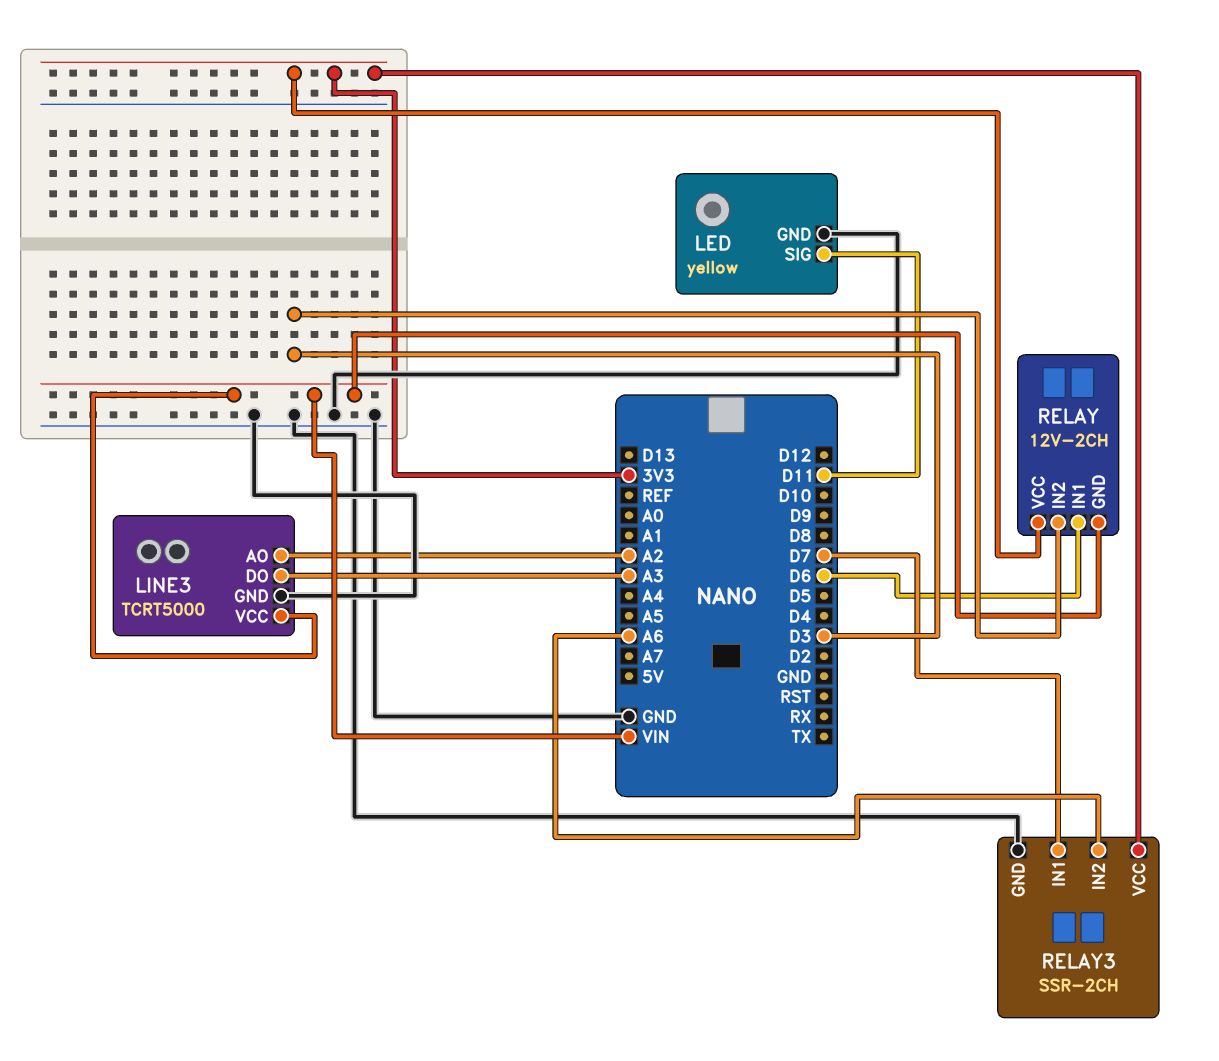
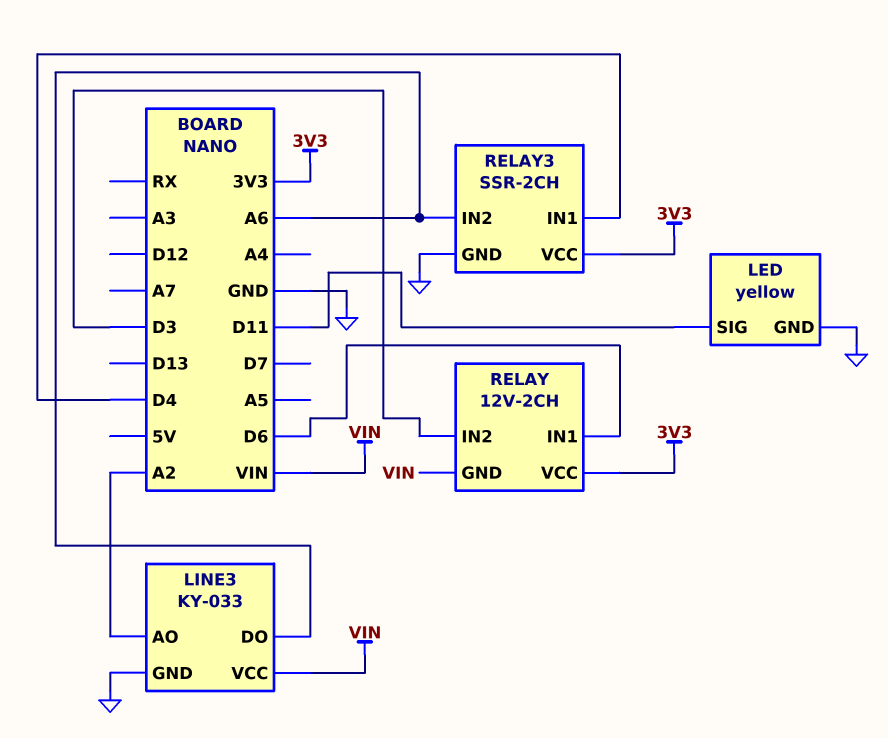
LINE3: TCRT5000 -> KY-033
LINE3 pin DO: A3 -> A6
RELAY3 pin IN1: D7 -> D4

